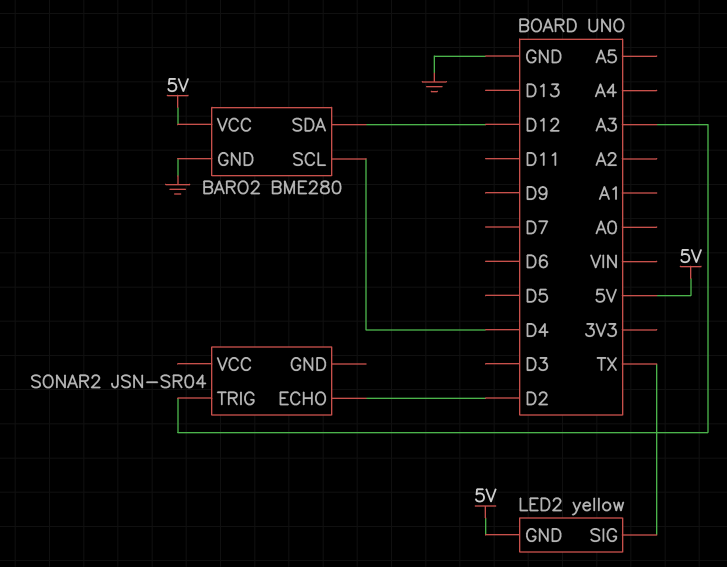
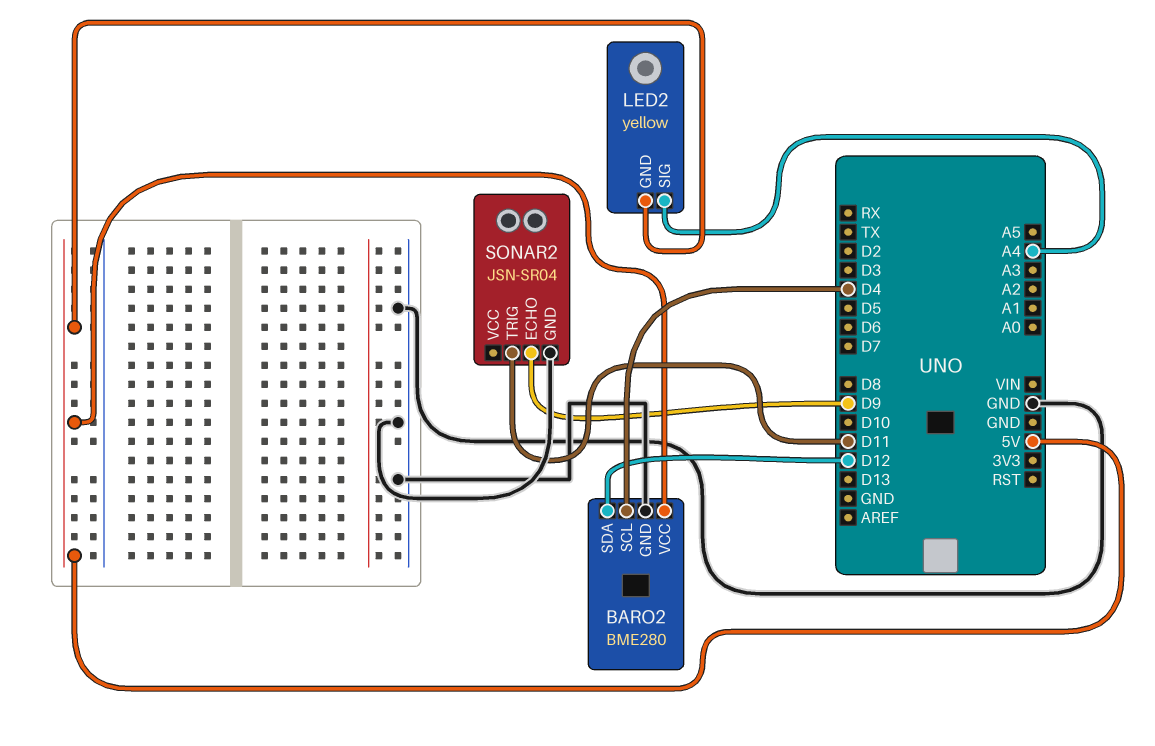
LED2 pin SIG: TX -> A4
SONAR2 pin ECHO: D2 -> D9
SONAR2 pin GND: none -> GND
SONAR2 pin TRIG: A3 -> D11

